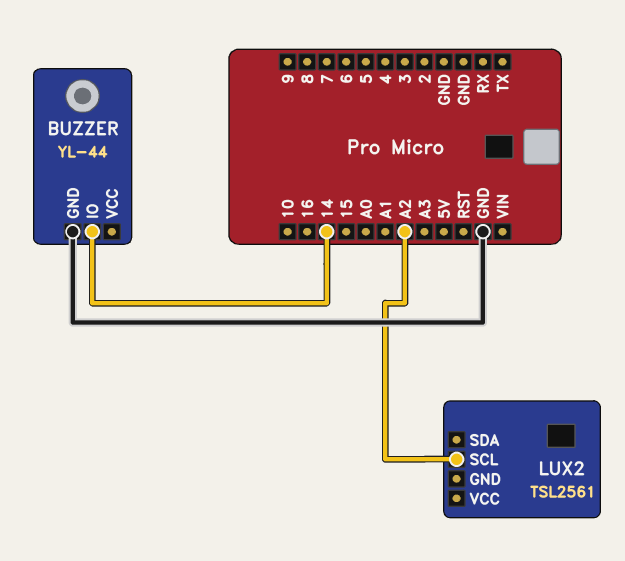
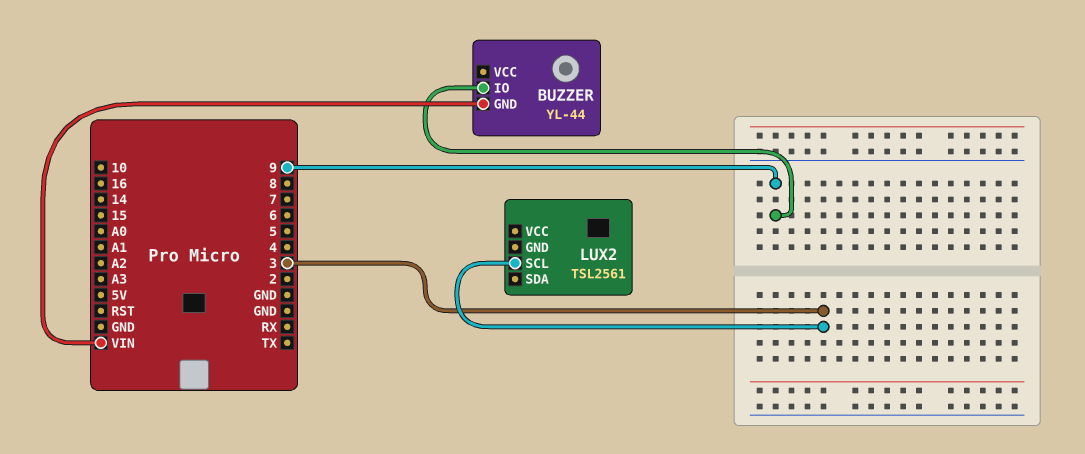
BUZZER pin GND: GND -> VIN
BUZZER pin IO: 14 -> 9
LUX2 pin SCL: A2 -> 3

